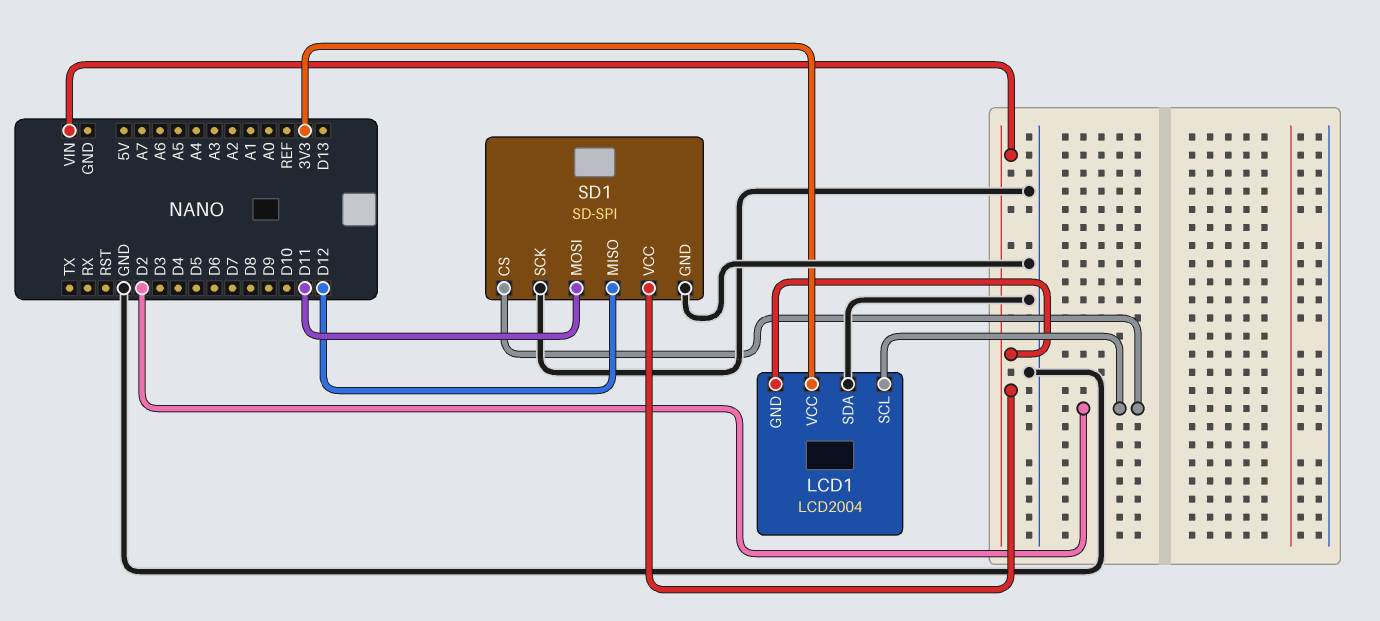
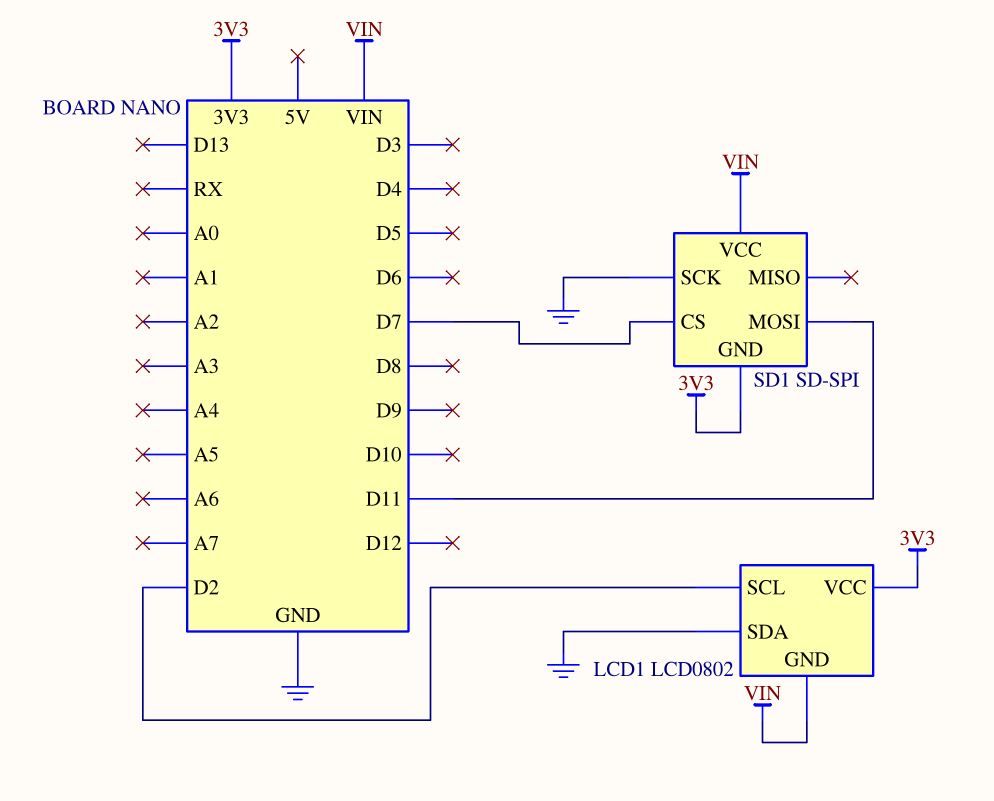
LCD1: LCD2004 -> LCD0802
SD1 pin CS: D2 -> D7
SD1 pin GND: GND -> 3V3
SD1 pin MISO: D12 -> none

